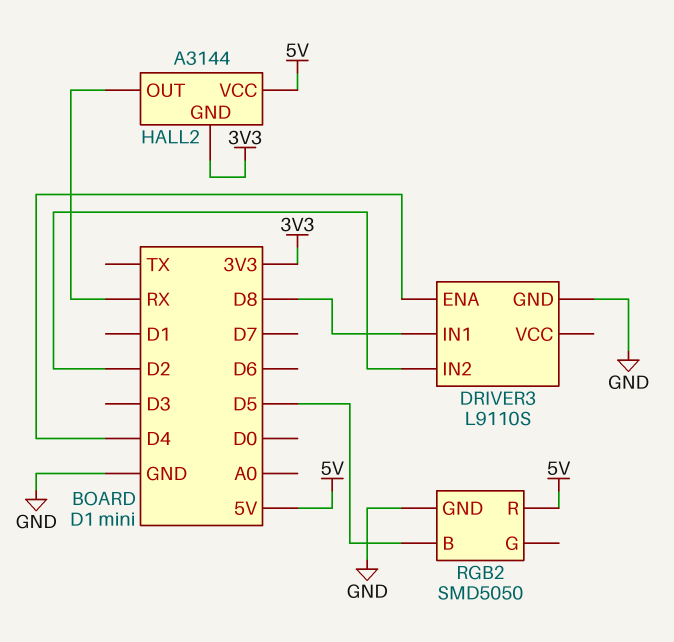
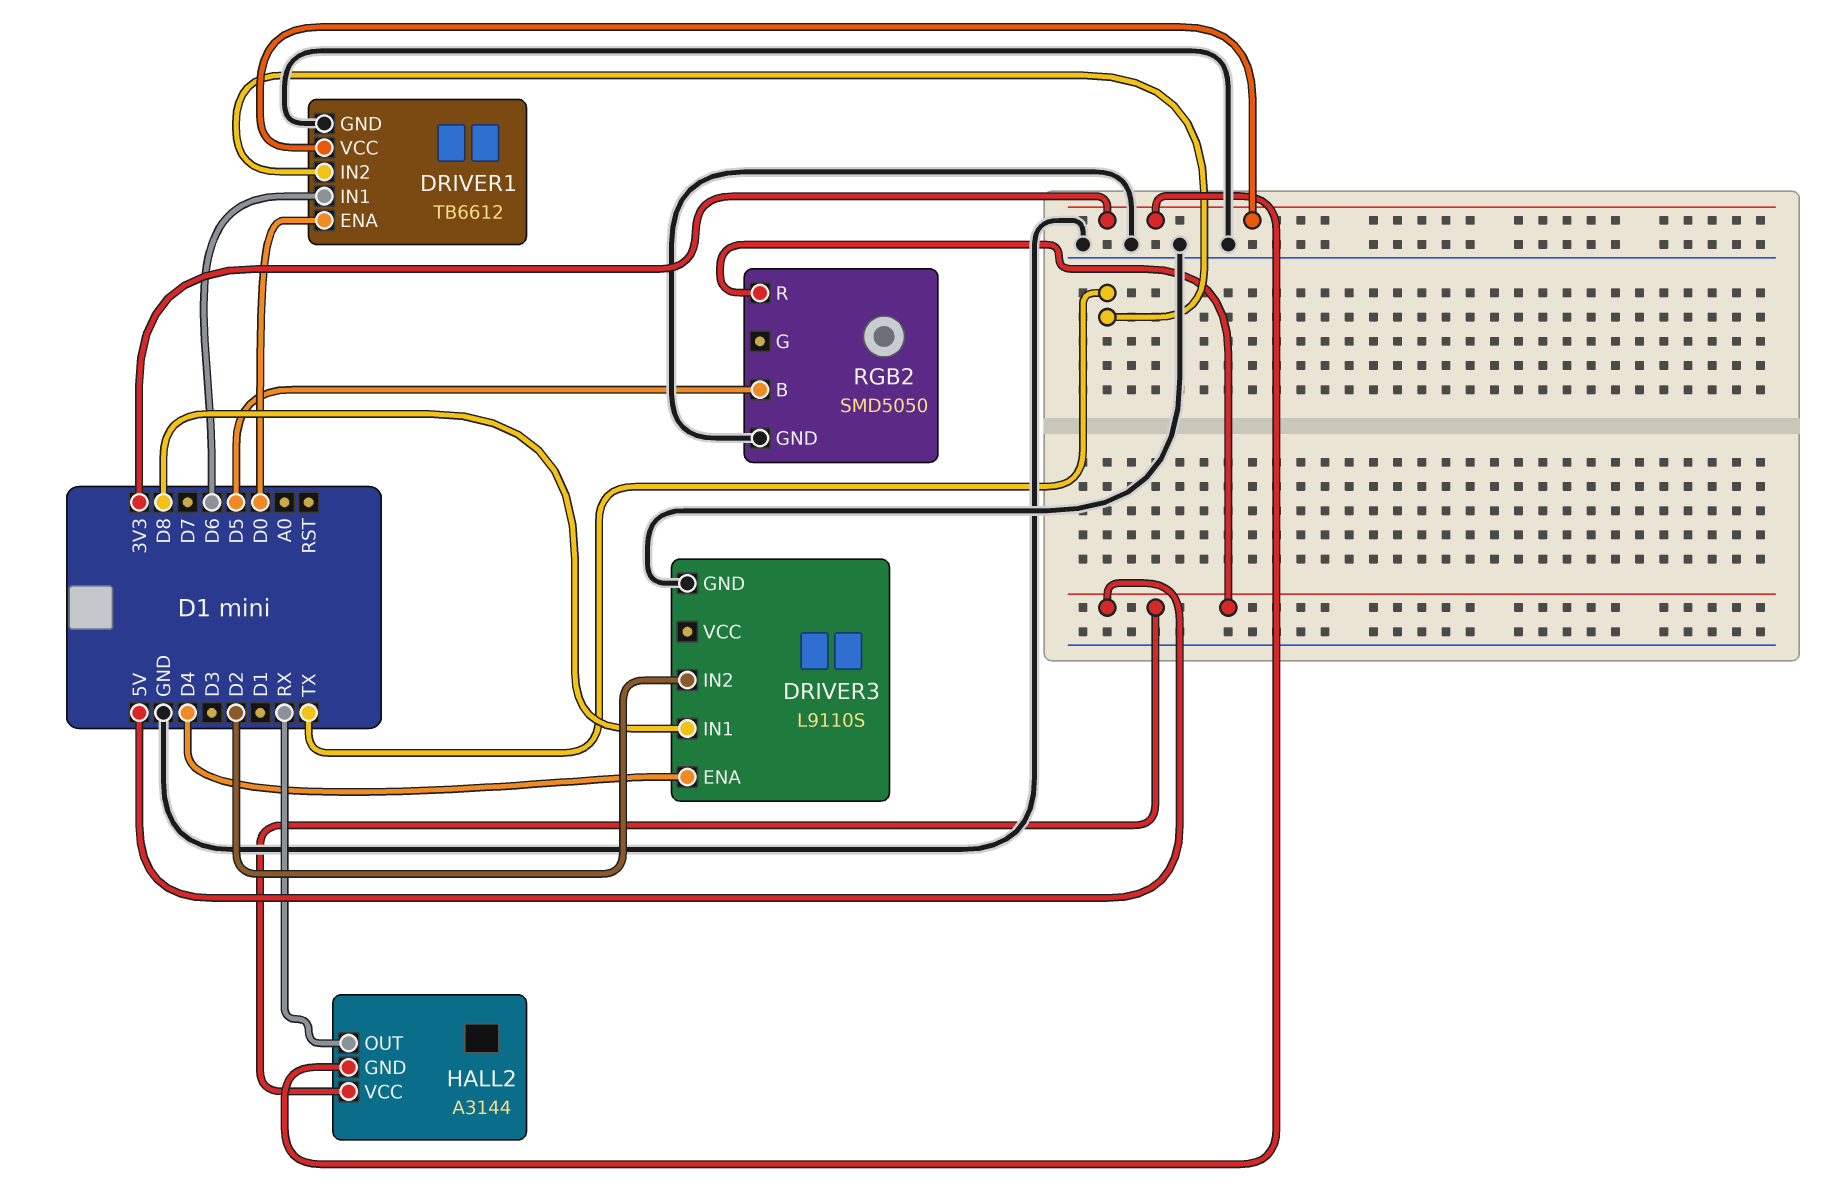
DRIVER1: none -> TB6612
DRIVER1 pin ENA: none -> D0
DRIVER1 pin GND: none -> GND
DRIVER1 pin IN1: none -> D6
DRIVER1 pin IN2: none -> TX
DRIVER1 pin VCC: none -> 3V3

